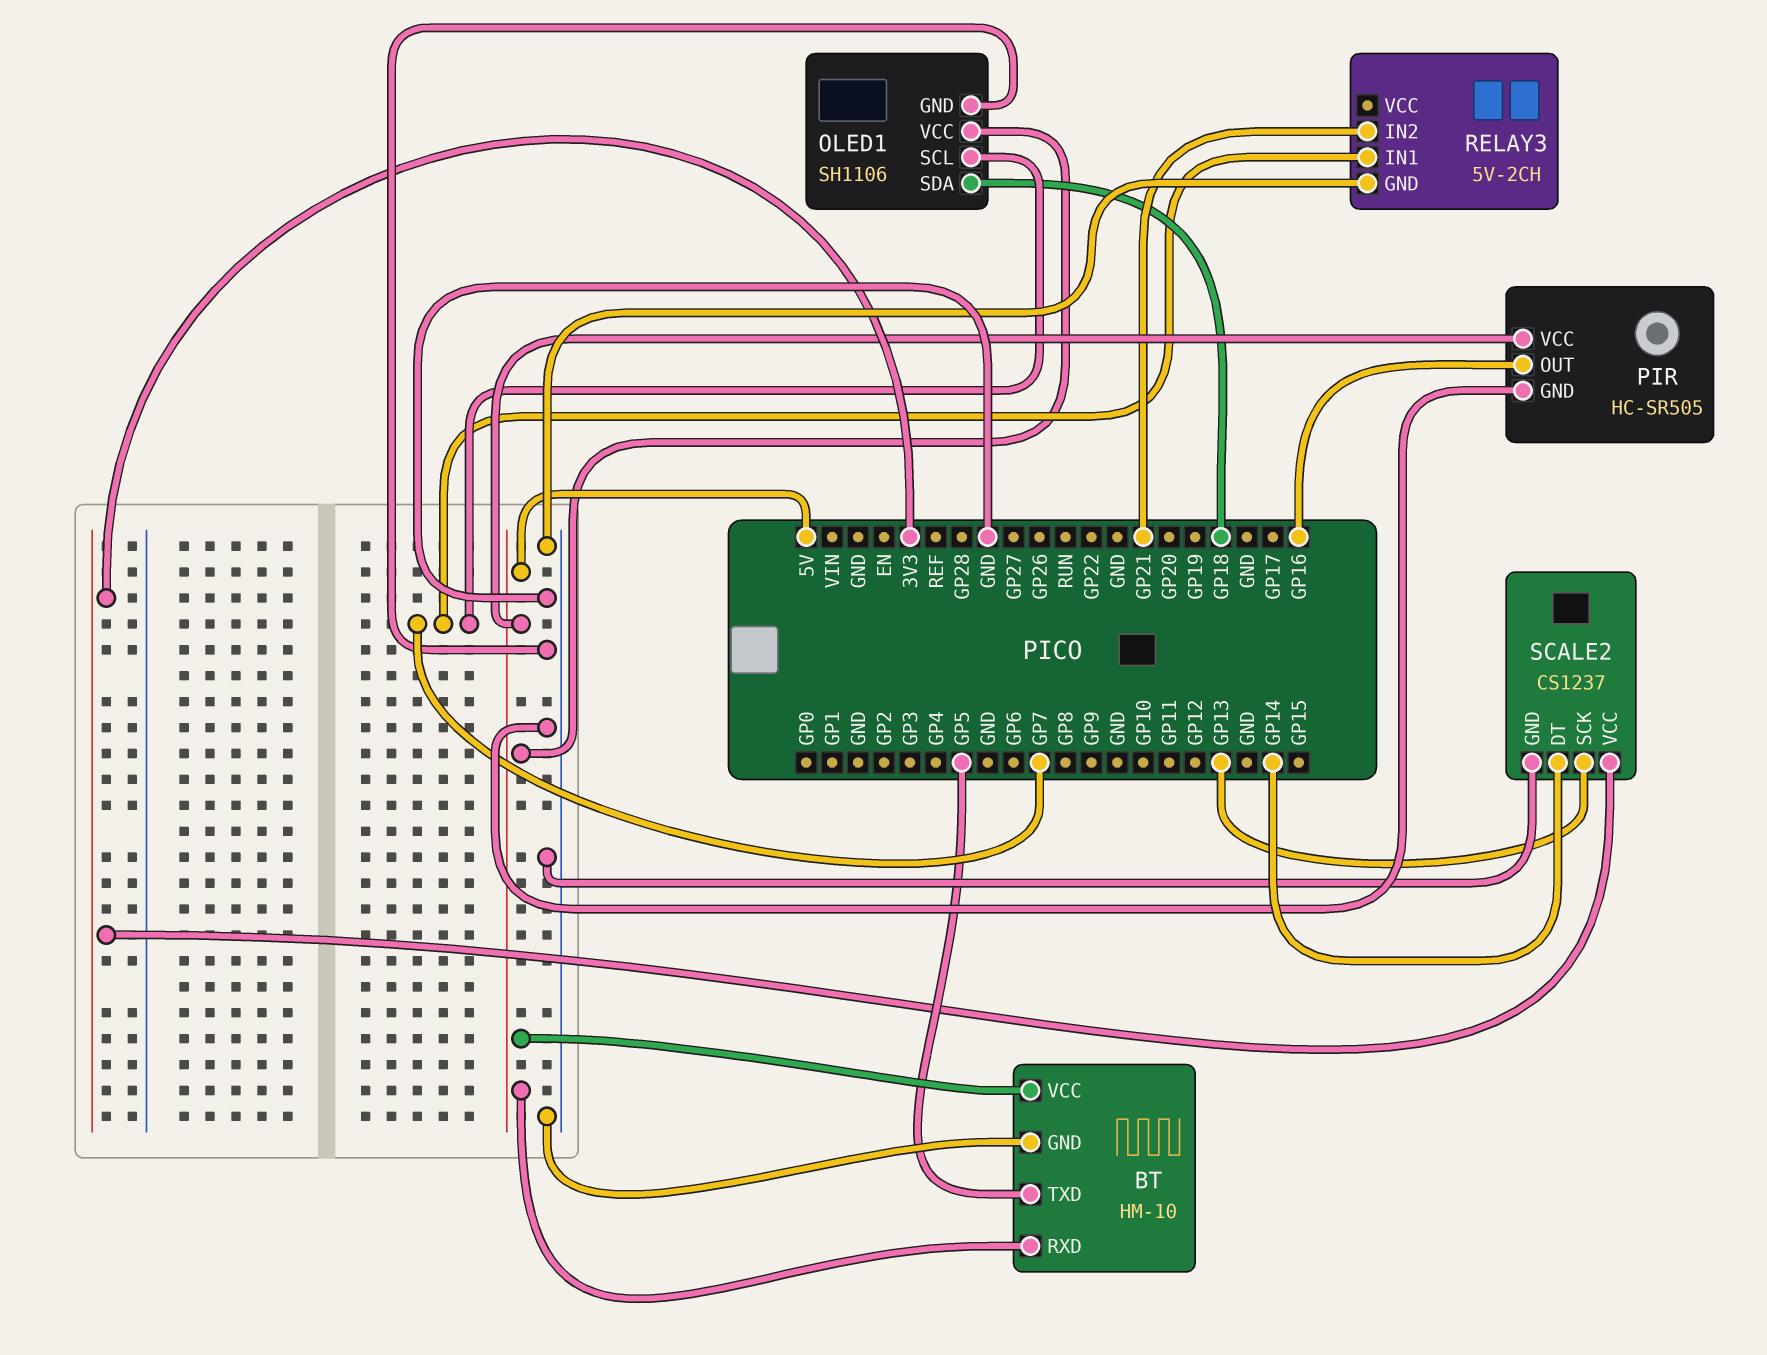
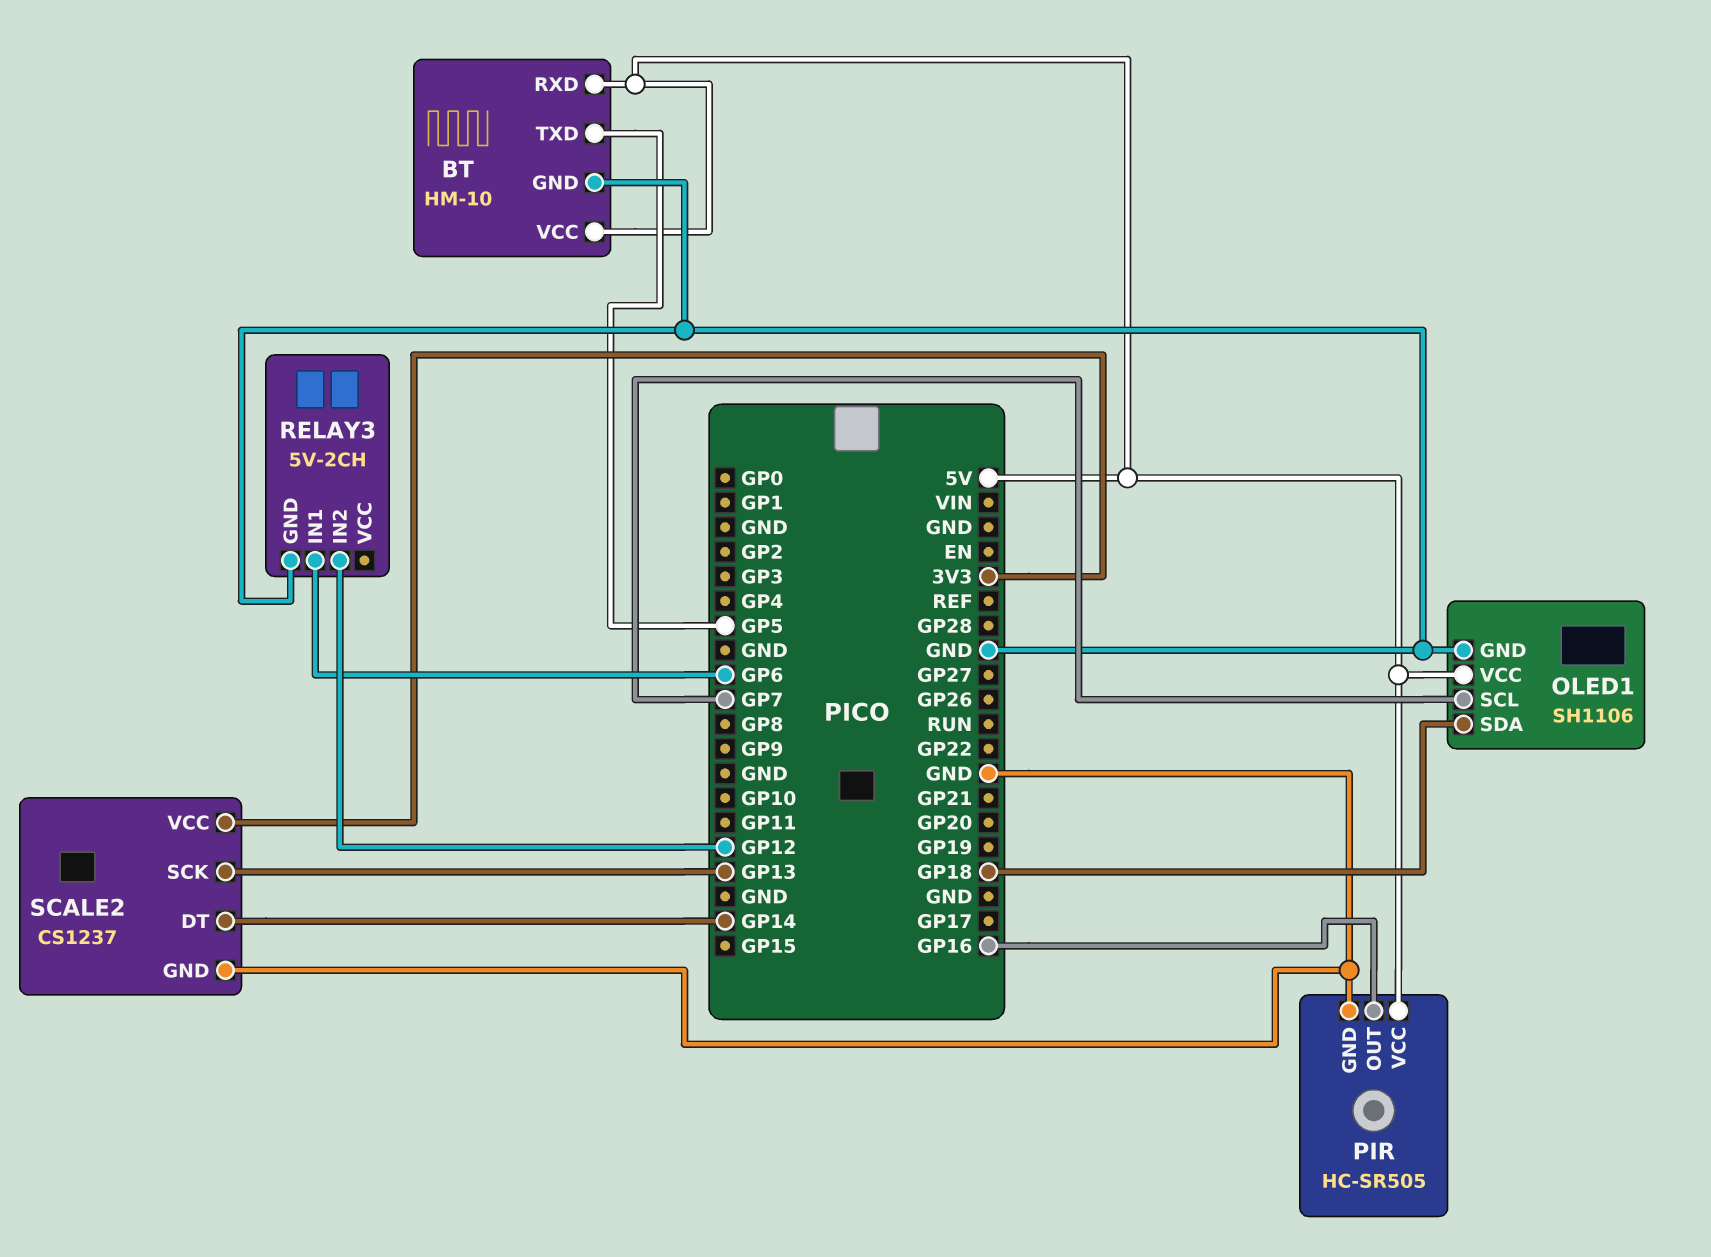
RELAY3 pin IN1: GP7 -> GP6
RELAY3 pin IN2: GP21 -> GP12

